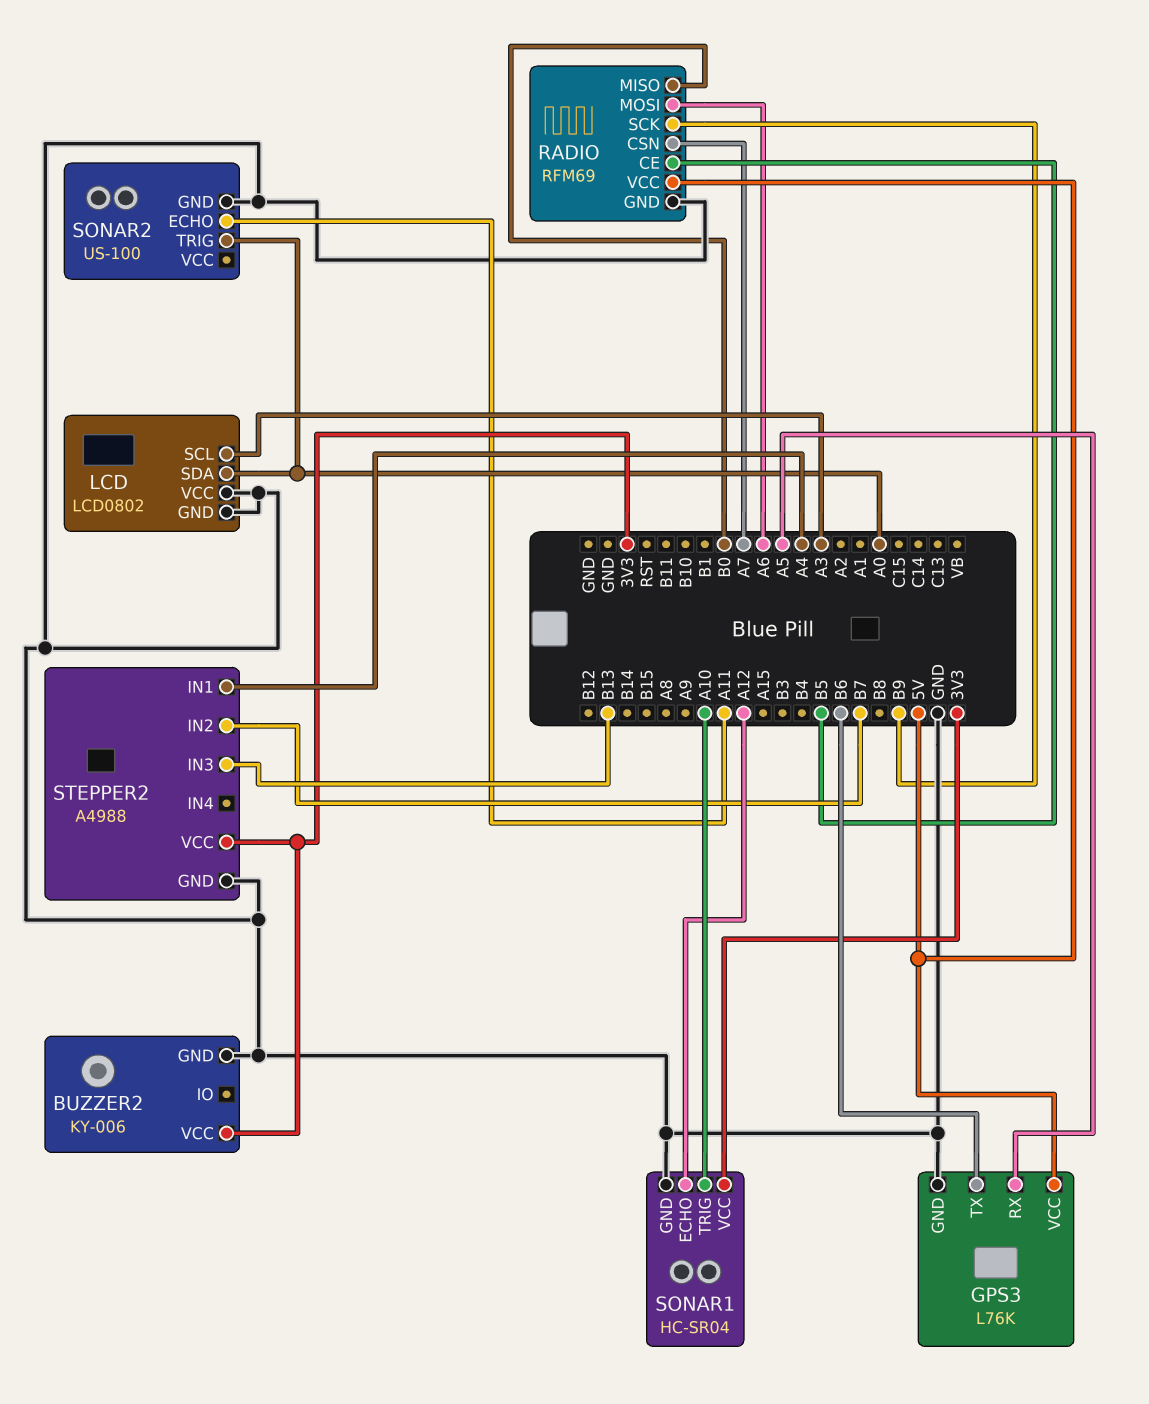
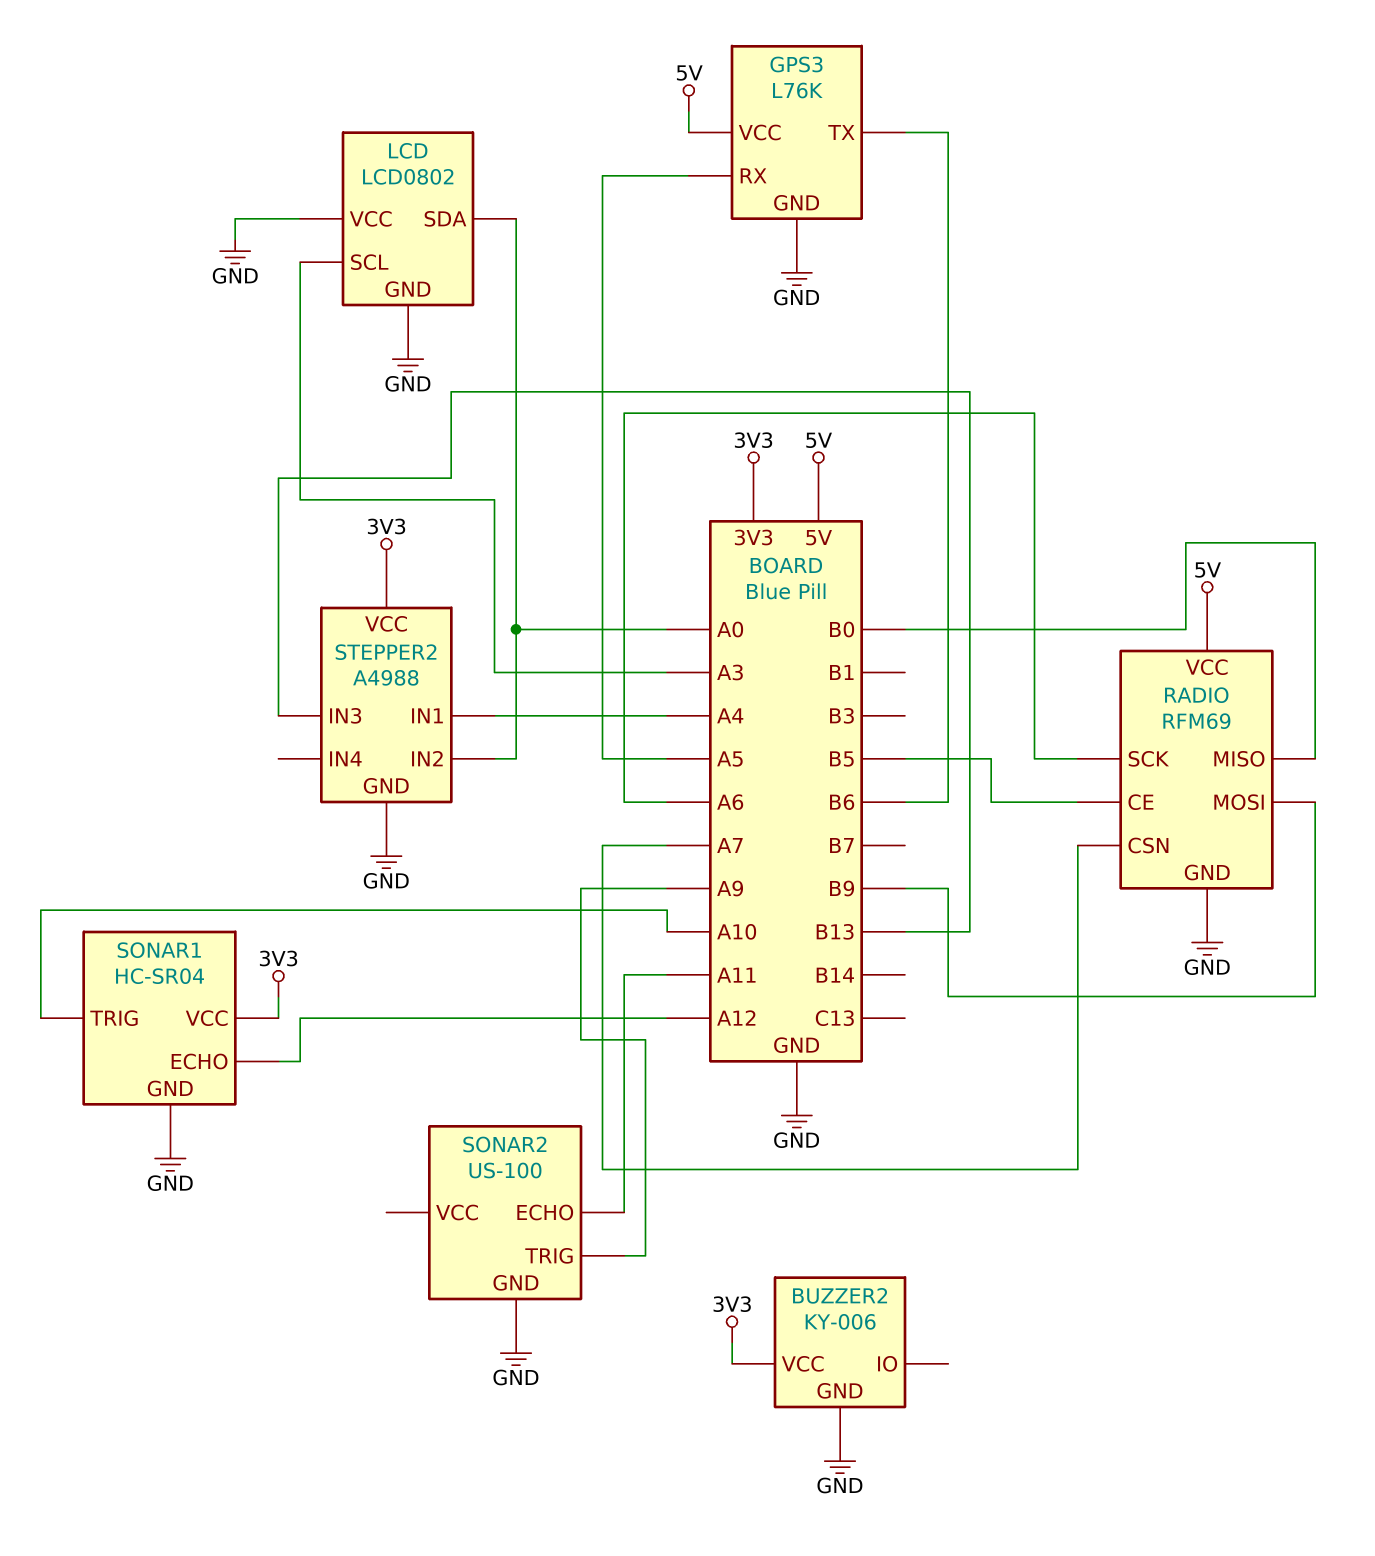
RADIO pin MOSI: A6 -> B9
RADIO pin SCK: B9 -> A6
SONAR2 pin TRIG: A0 -> A9
STEPPER2 pin IN2: B7 -> A0

